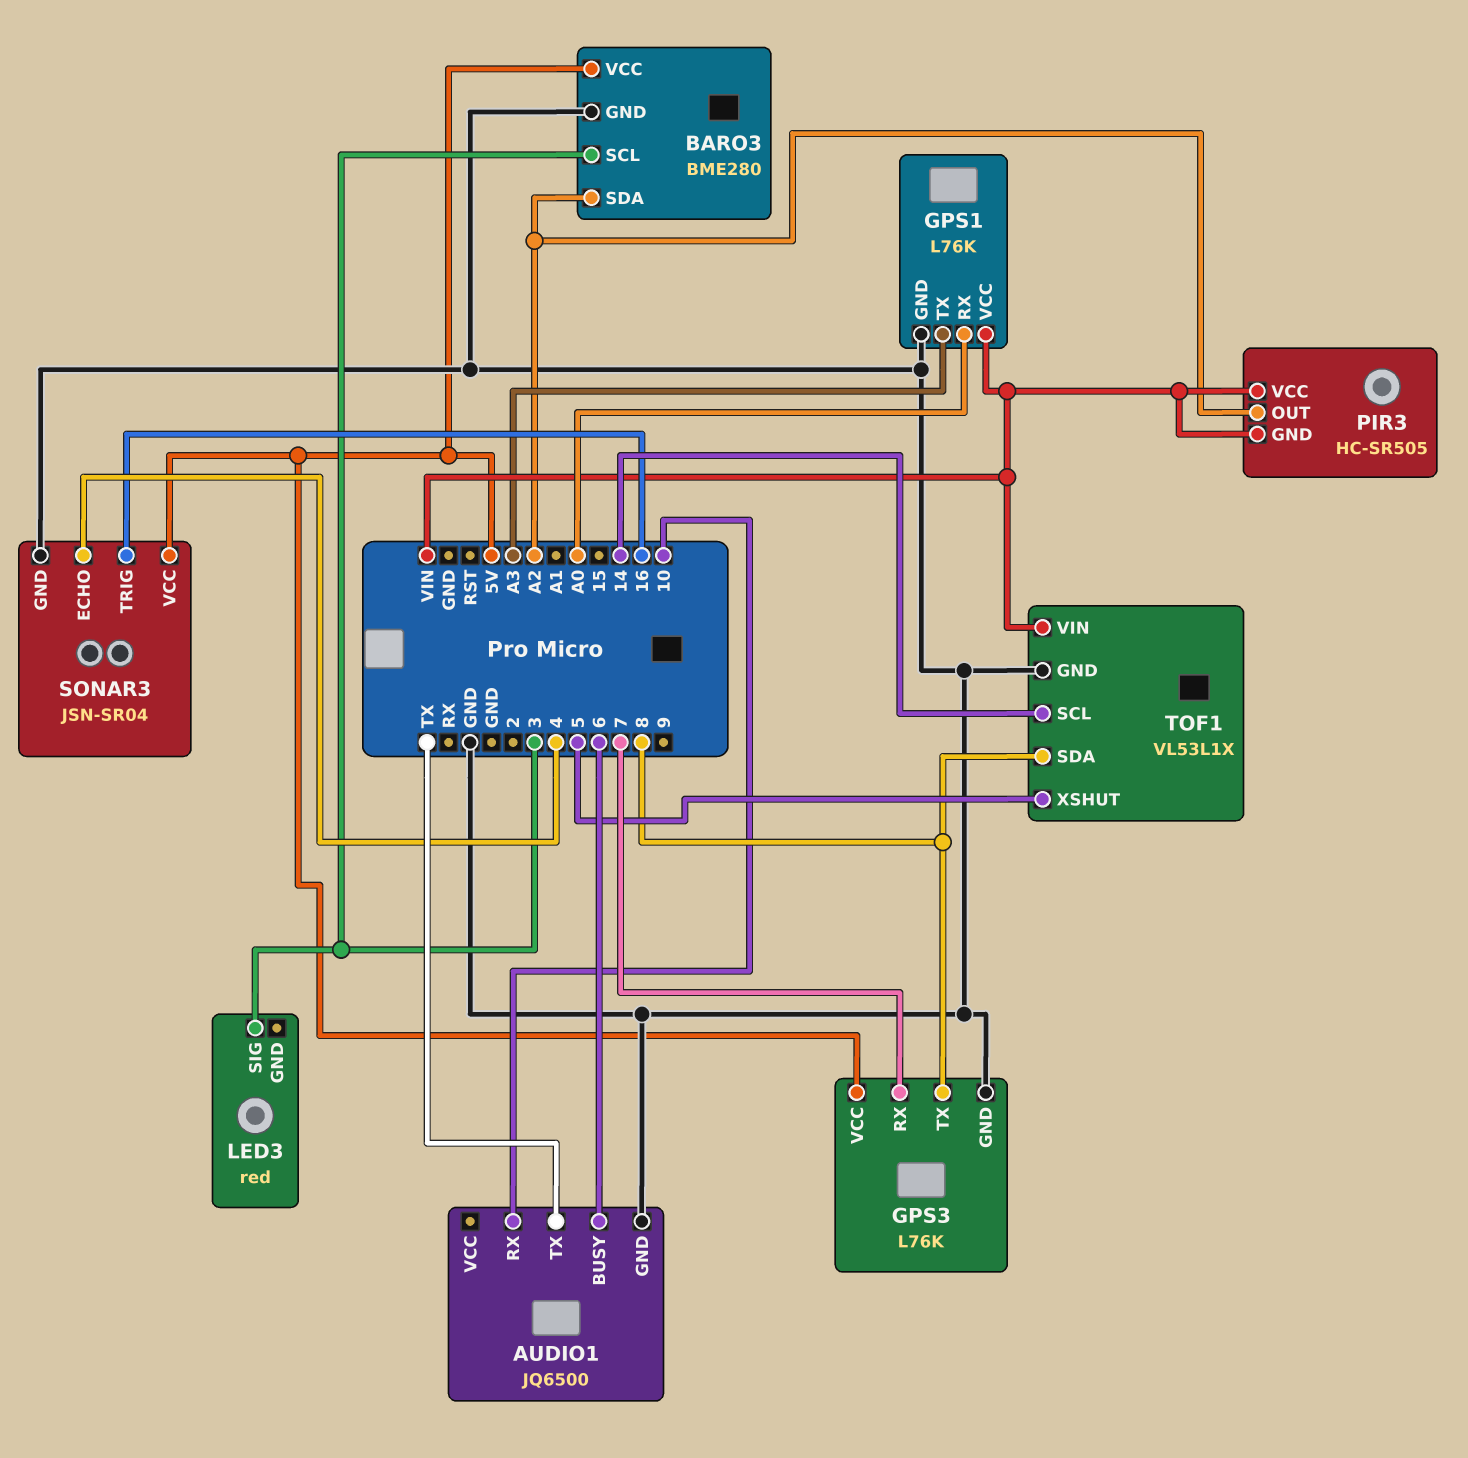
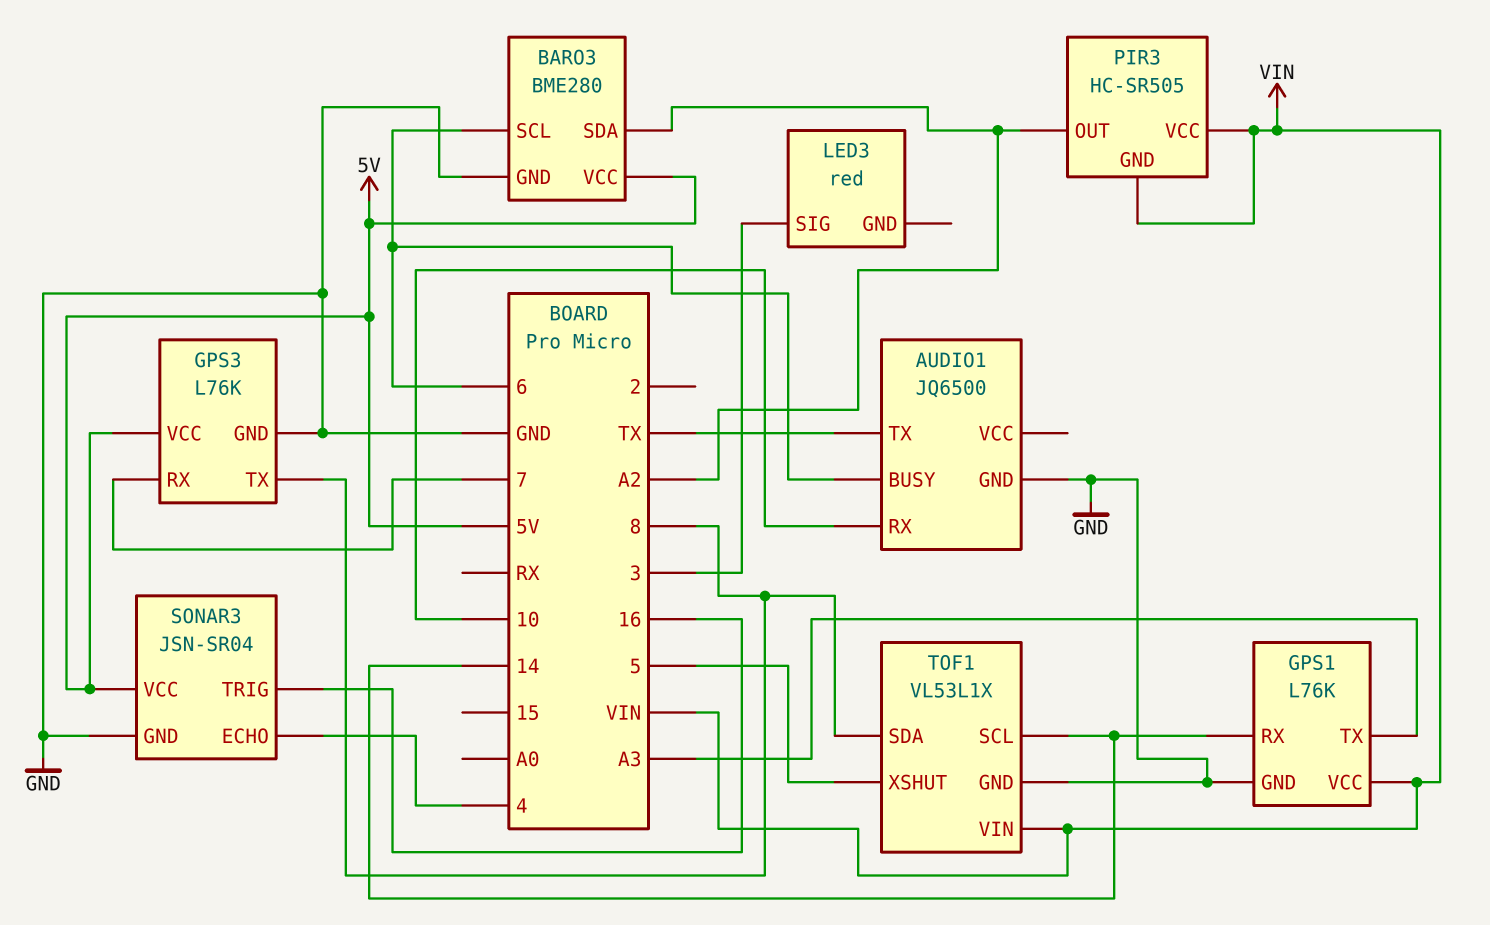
BARO3 pin SCL: 3 -> 6
GPS1 pin RX: A0 -> 14

